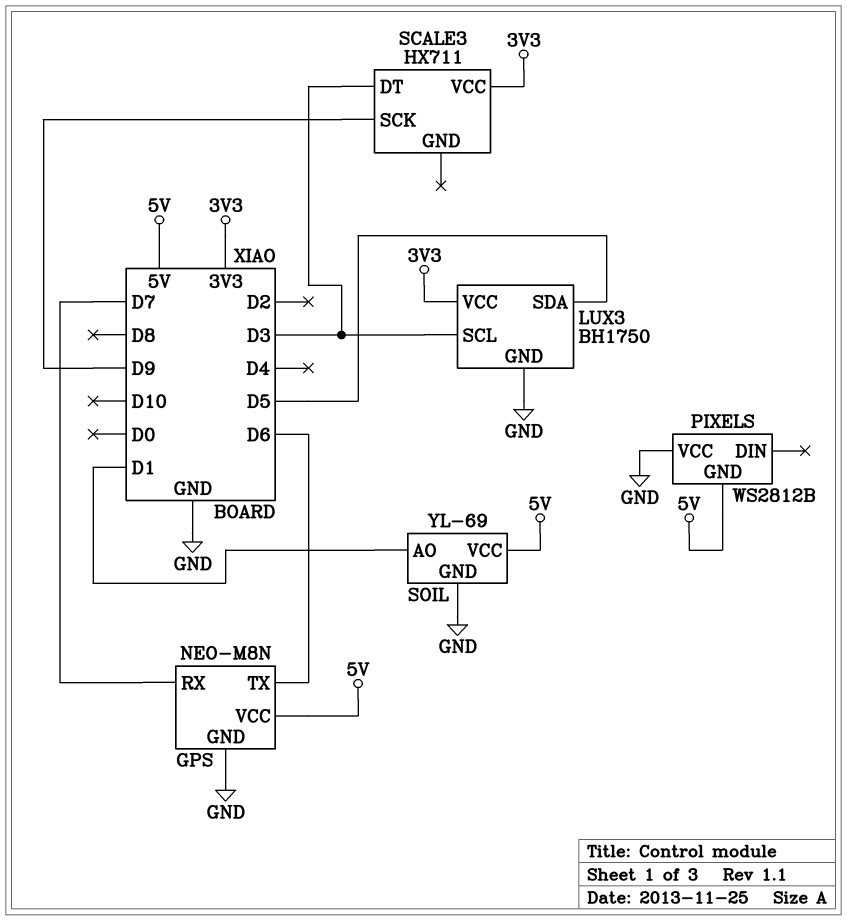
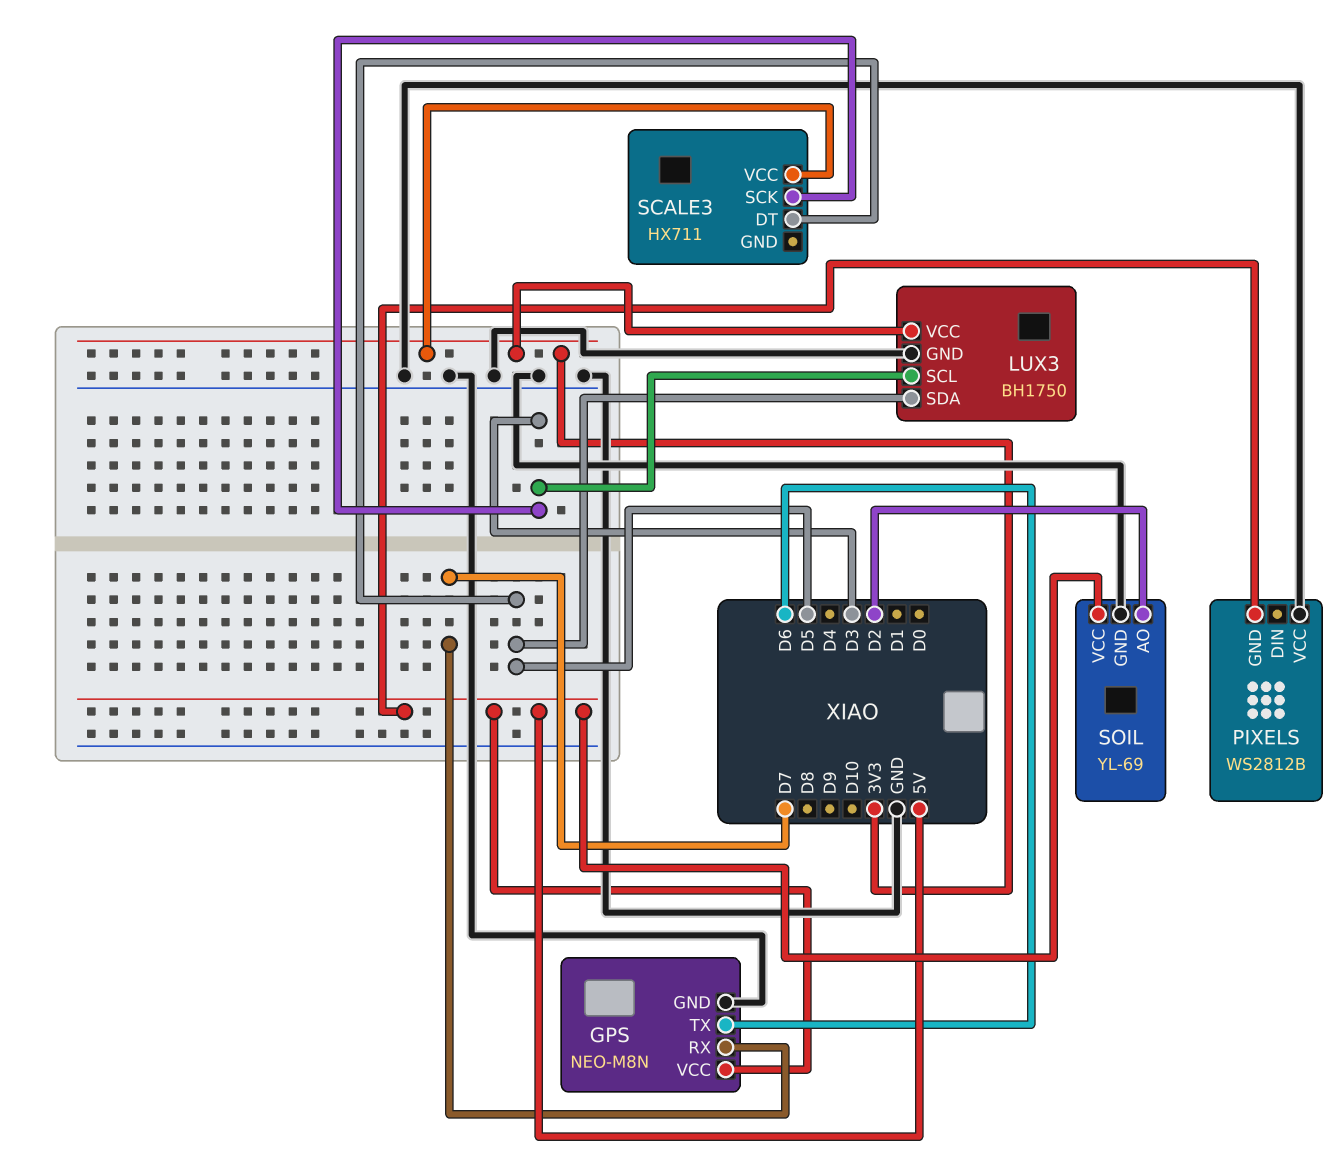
SCALE3 pin DT: D3 -> D5
SCALE3 pin SCK: D9 -> D3
SOIL pin AO: D1 -> D2

